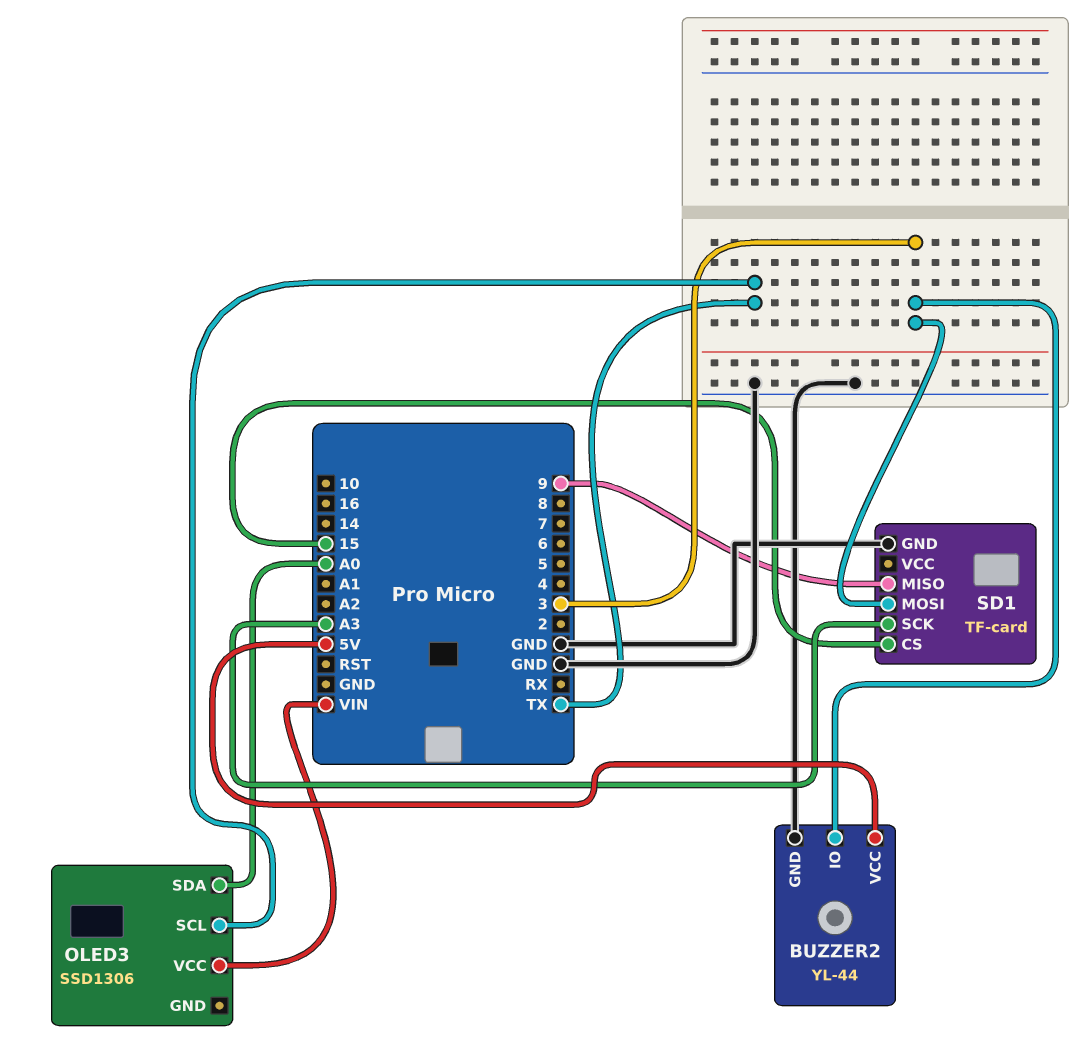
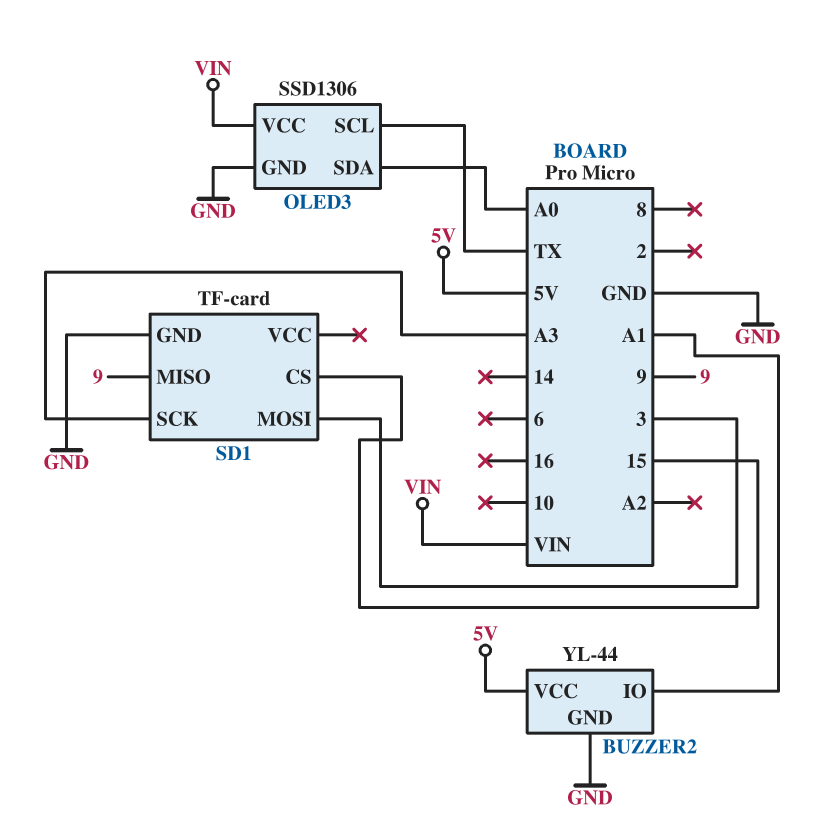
BUZZER2 pin IO: 3 -> A1
OLED3 pin GND: none -> GND

